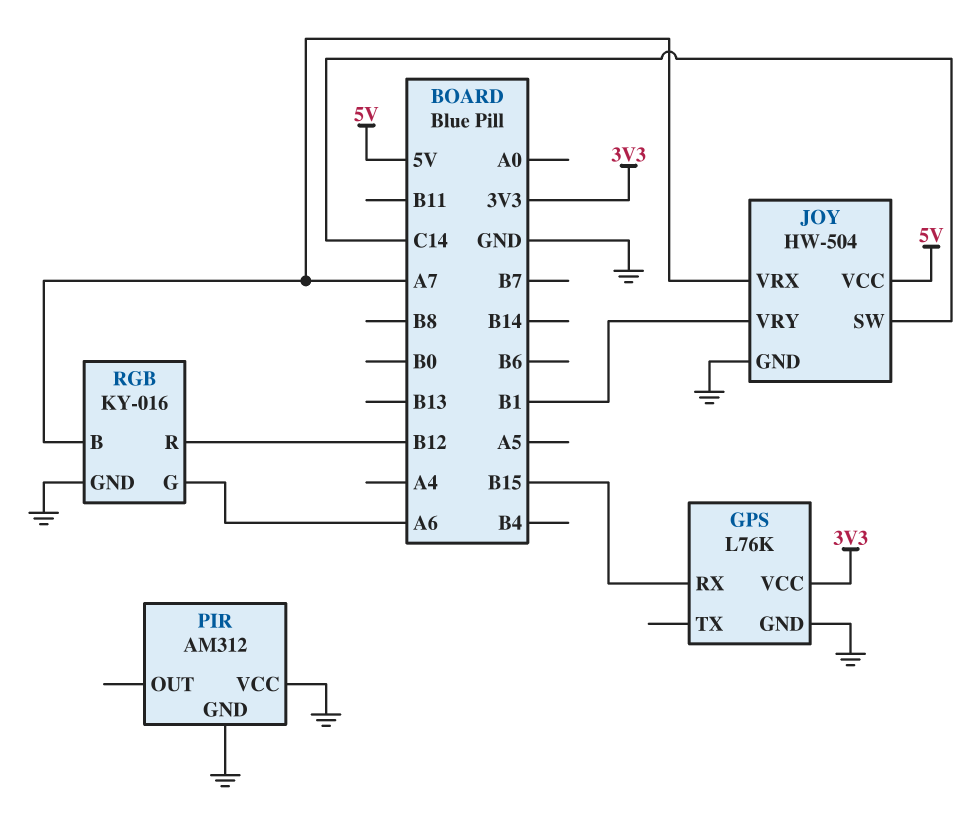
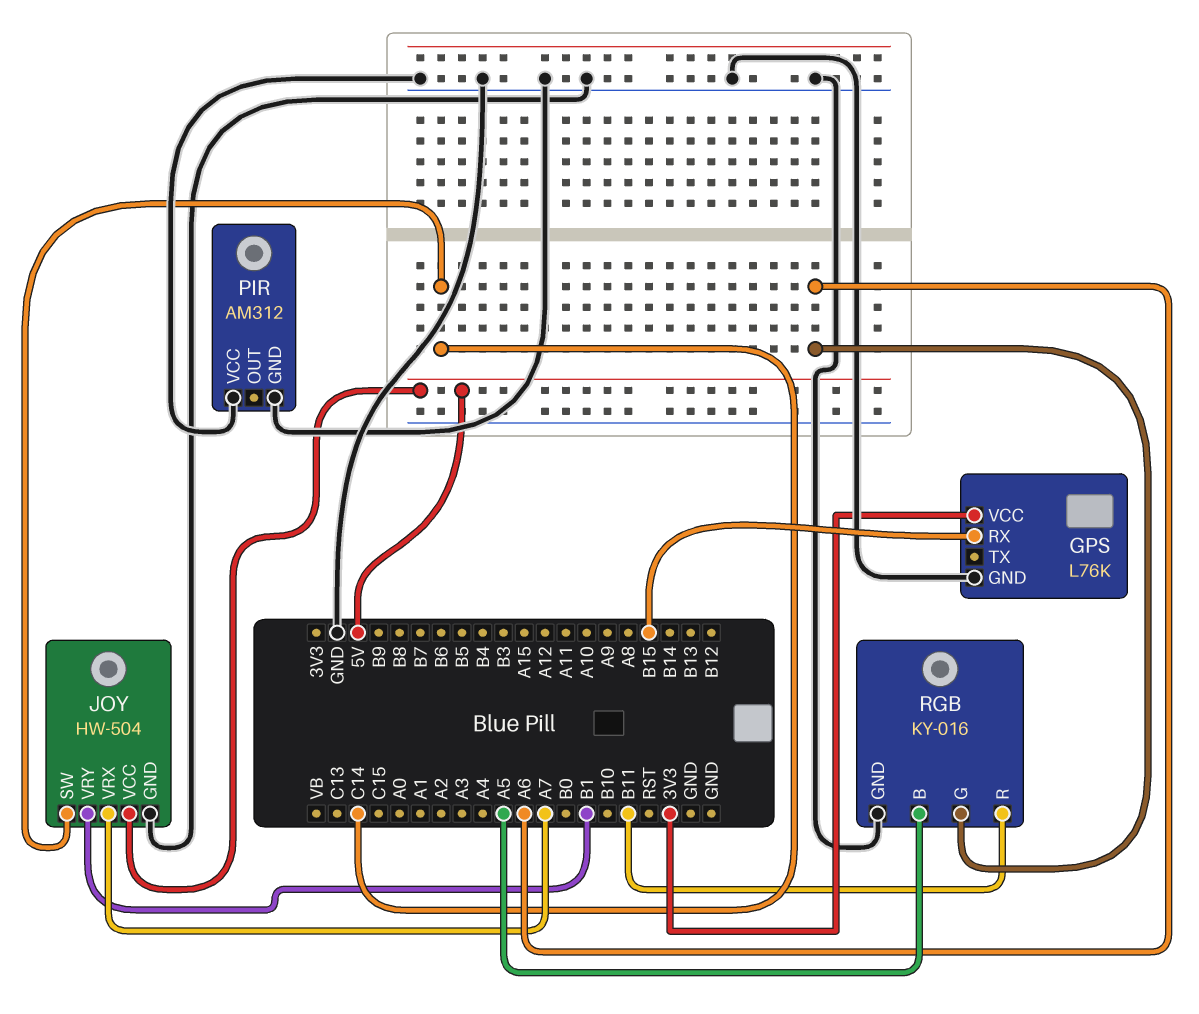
RGB pin B: A7 -> A5
RGB pin R: B12 -> B11

